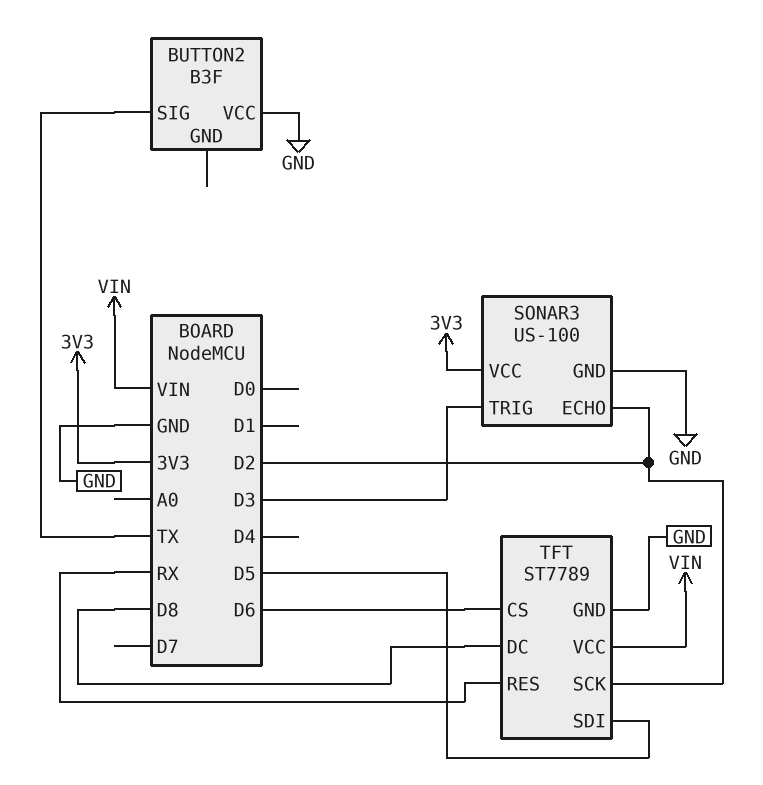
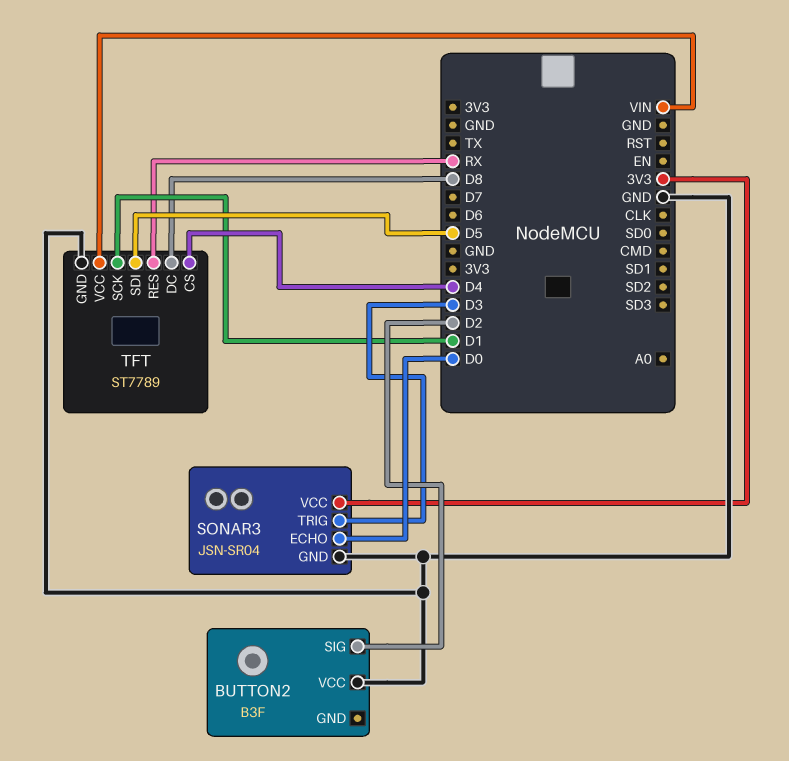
BUTTON2 pin SIG: TX -> D2
SONAR3: US-100 -> JSN-SR04
SONAR3 pin ECHO: D2 -> D0
TFT pin CS: D6 -> D4
TFT pin SCK: D2 -> D1

